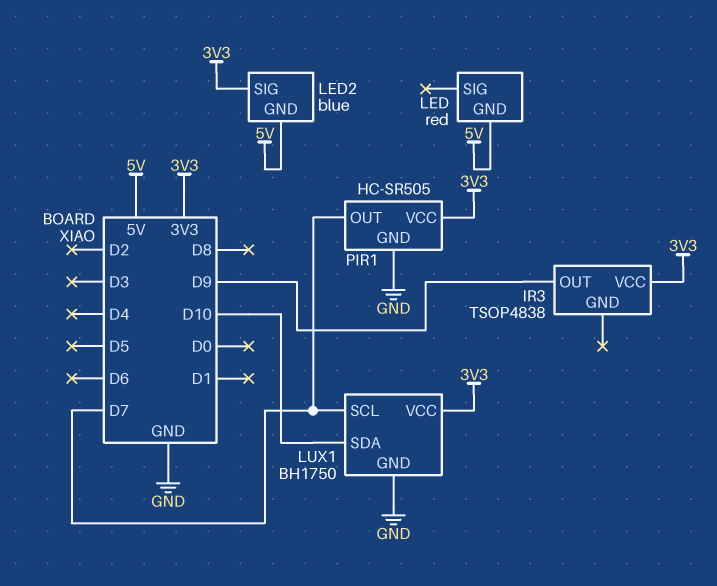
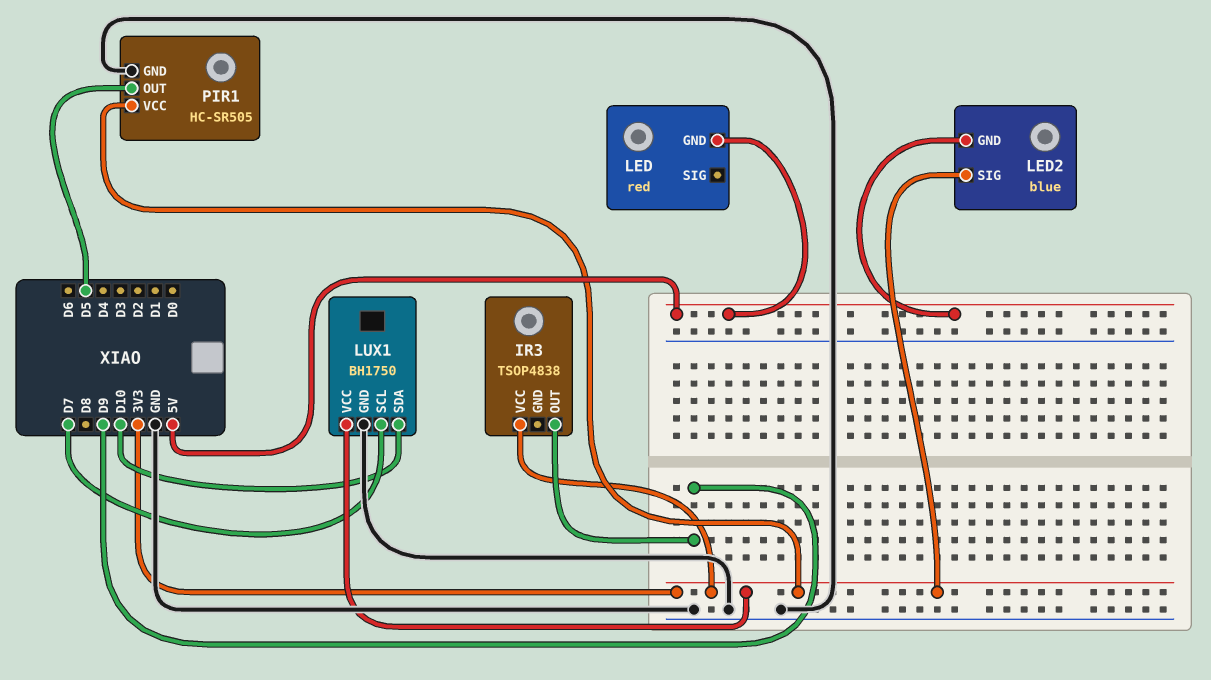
PIR1 pin OUT: D7 -> D5

